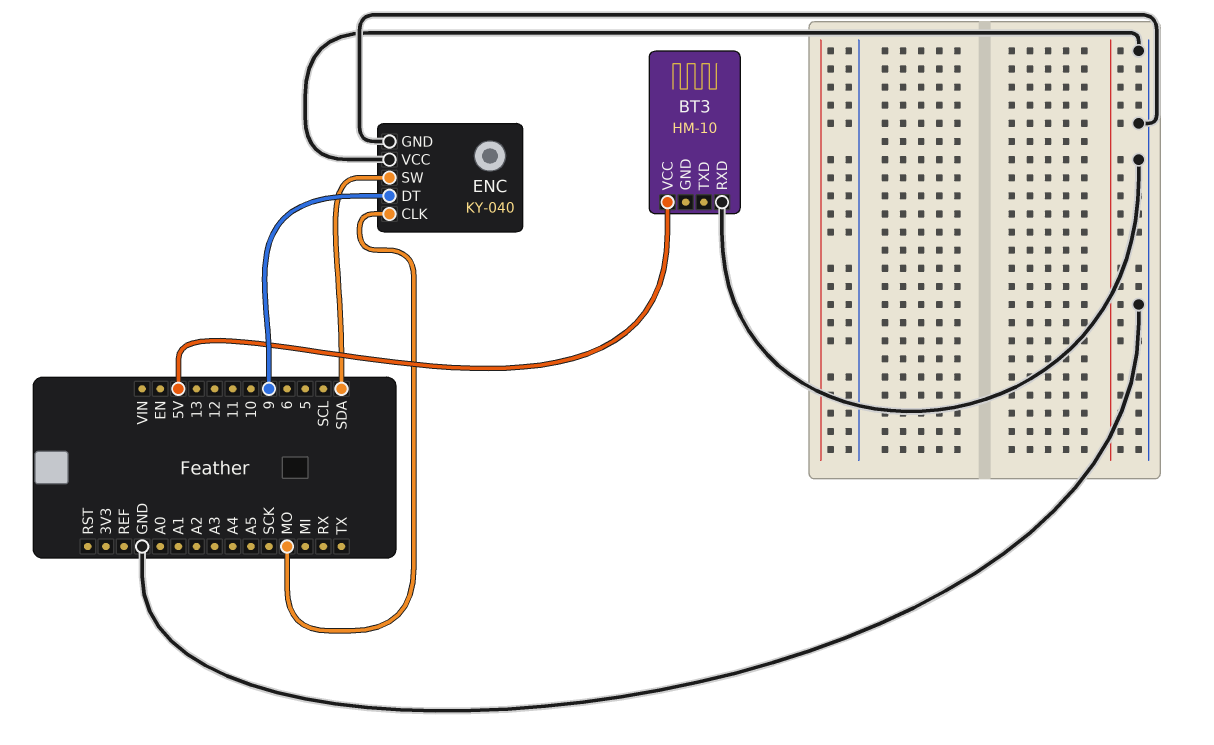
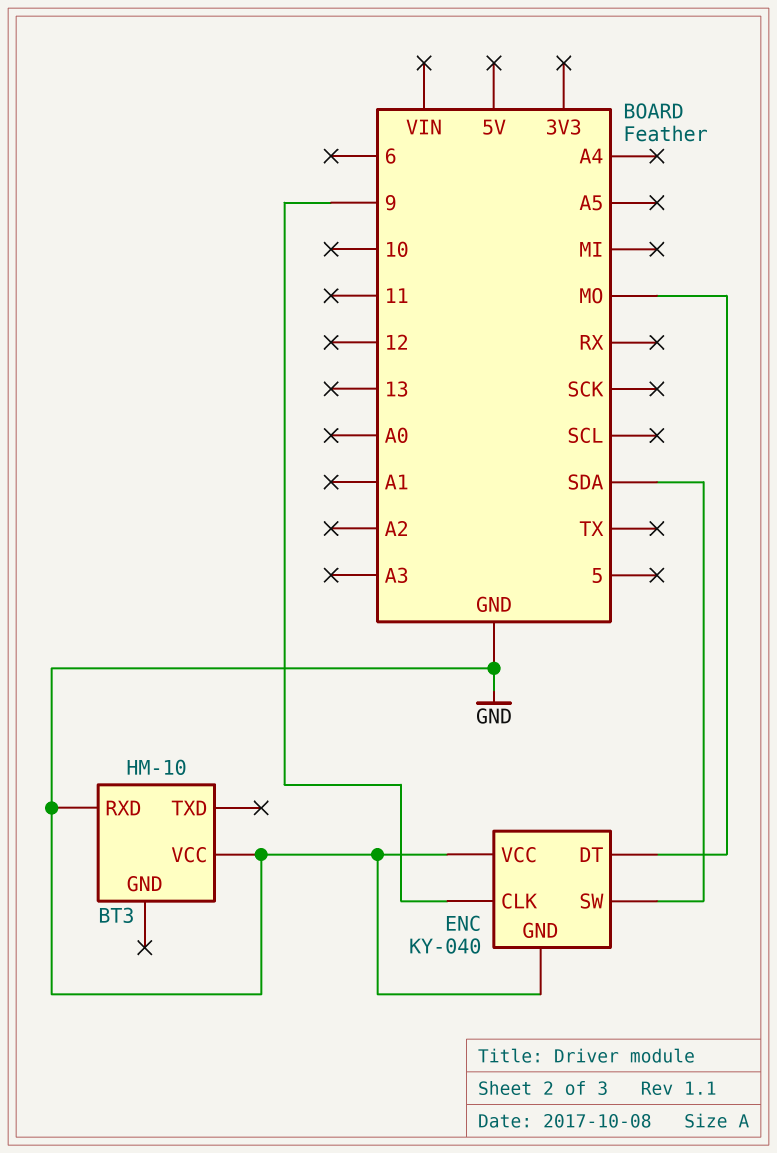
BT3 pin VCC: 5V -> GND
ENC pin CLK: MO -> 9
ENC pin DT: 9 -> MO

